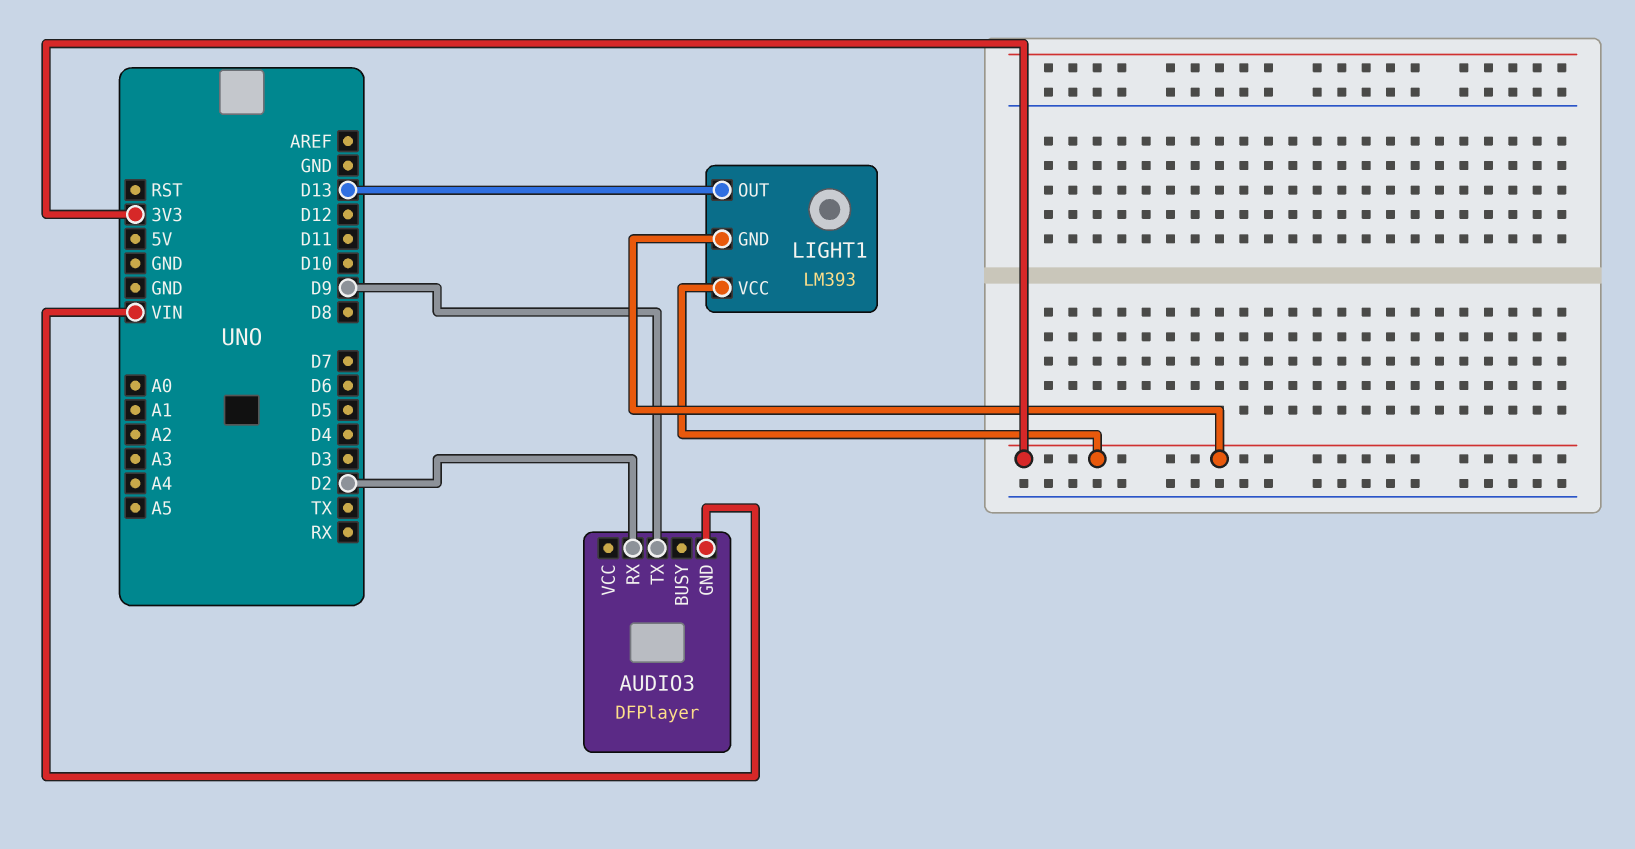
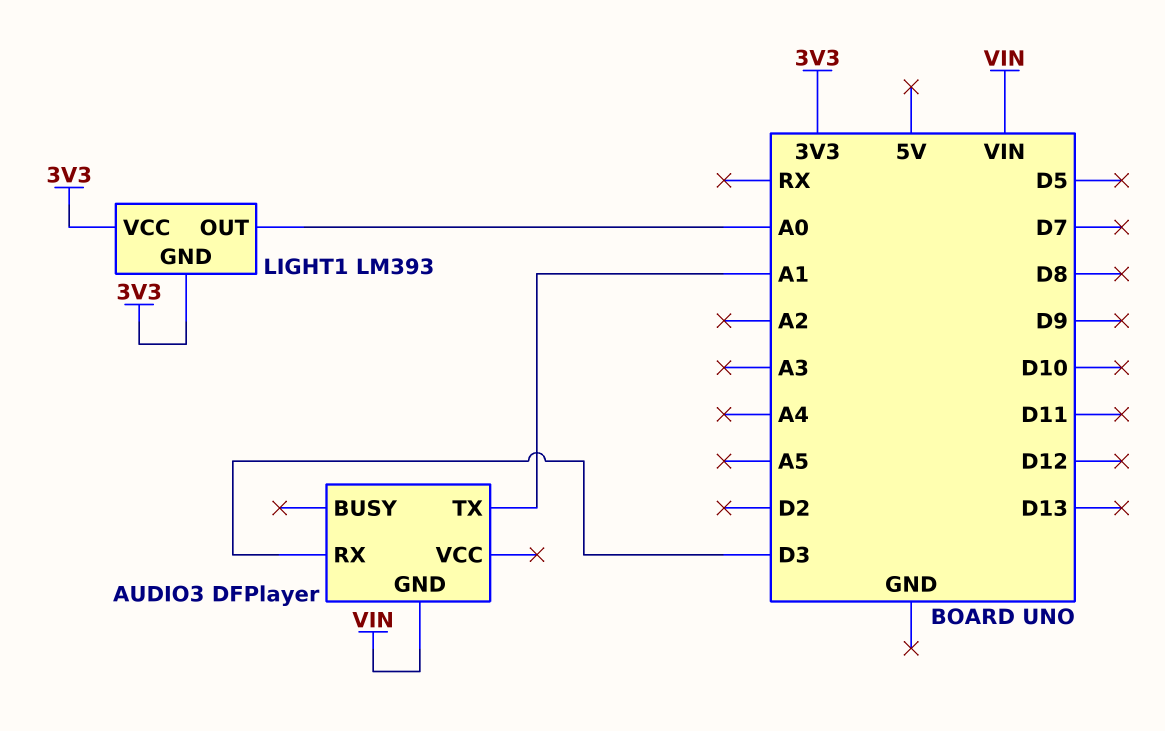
AUDIO3 pin RX: D2 -> D3
AUDIO3 pin TX: D9 -> A1
LIGHT1 pin OUT: D13 -> A0

